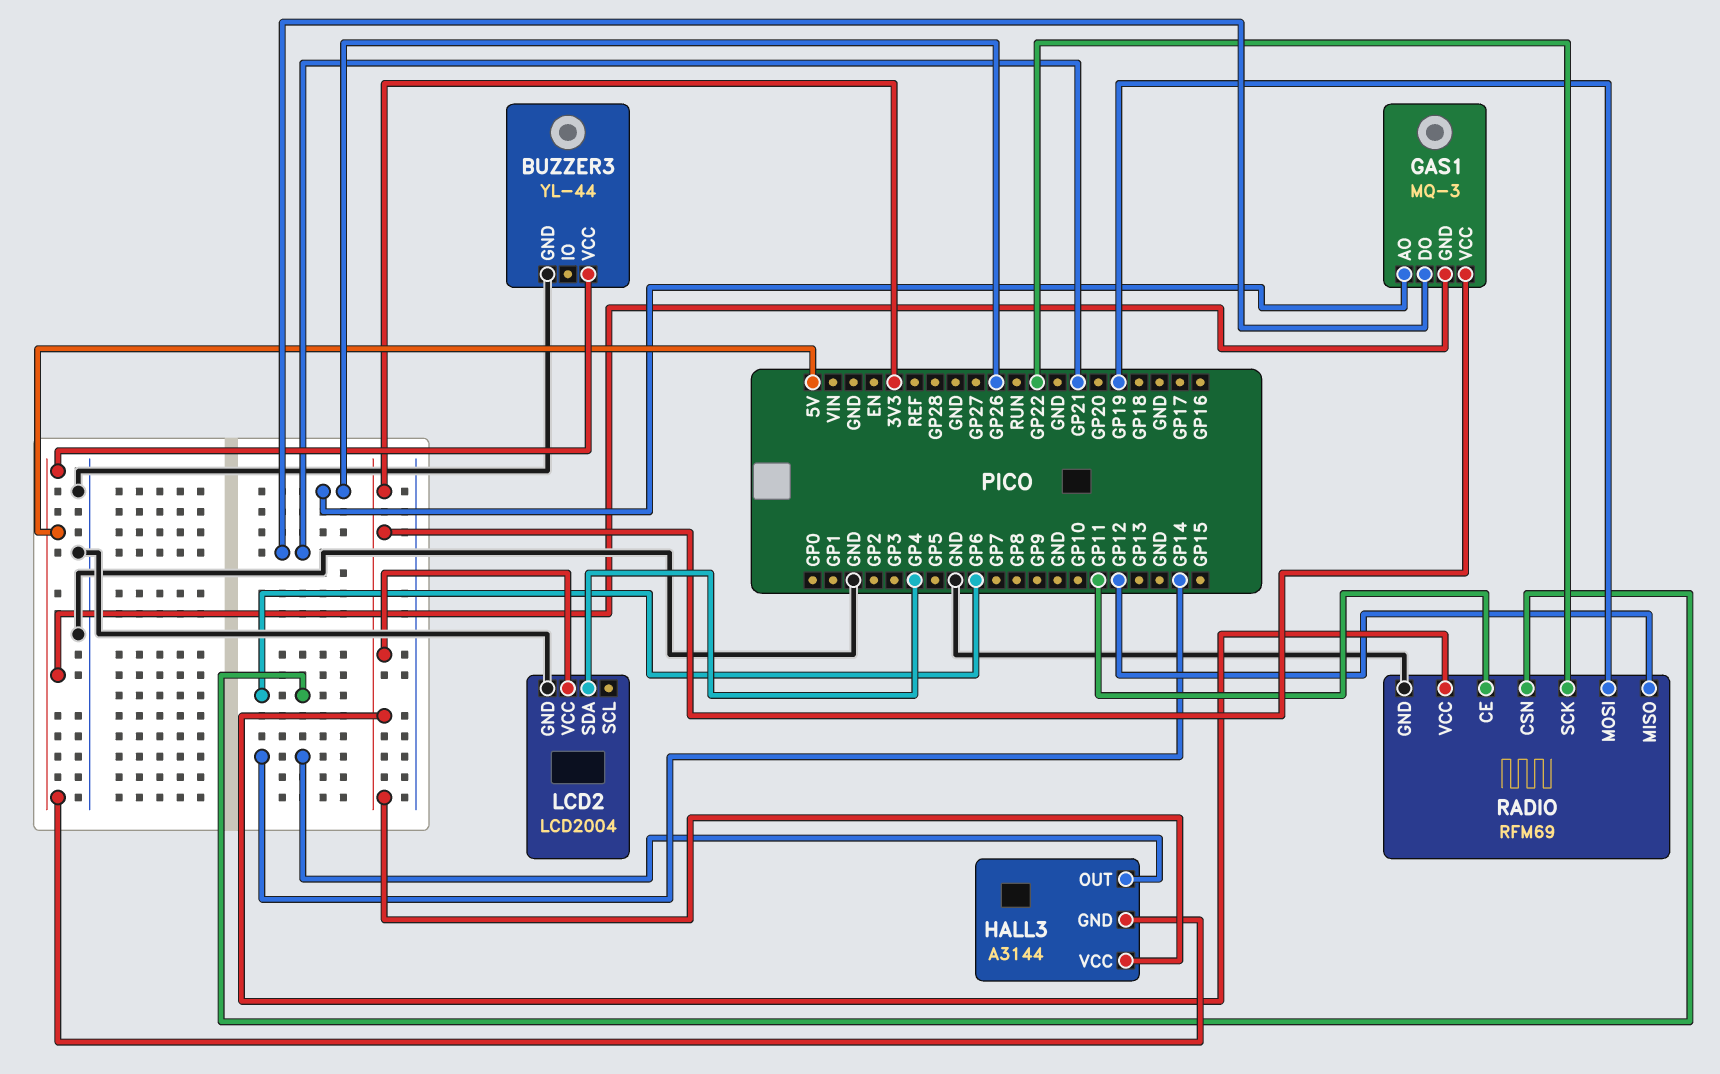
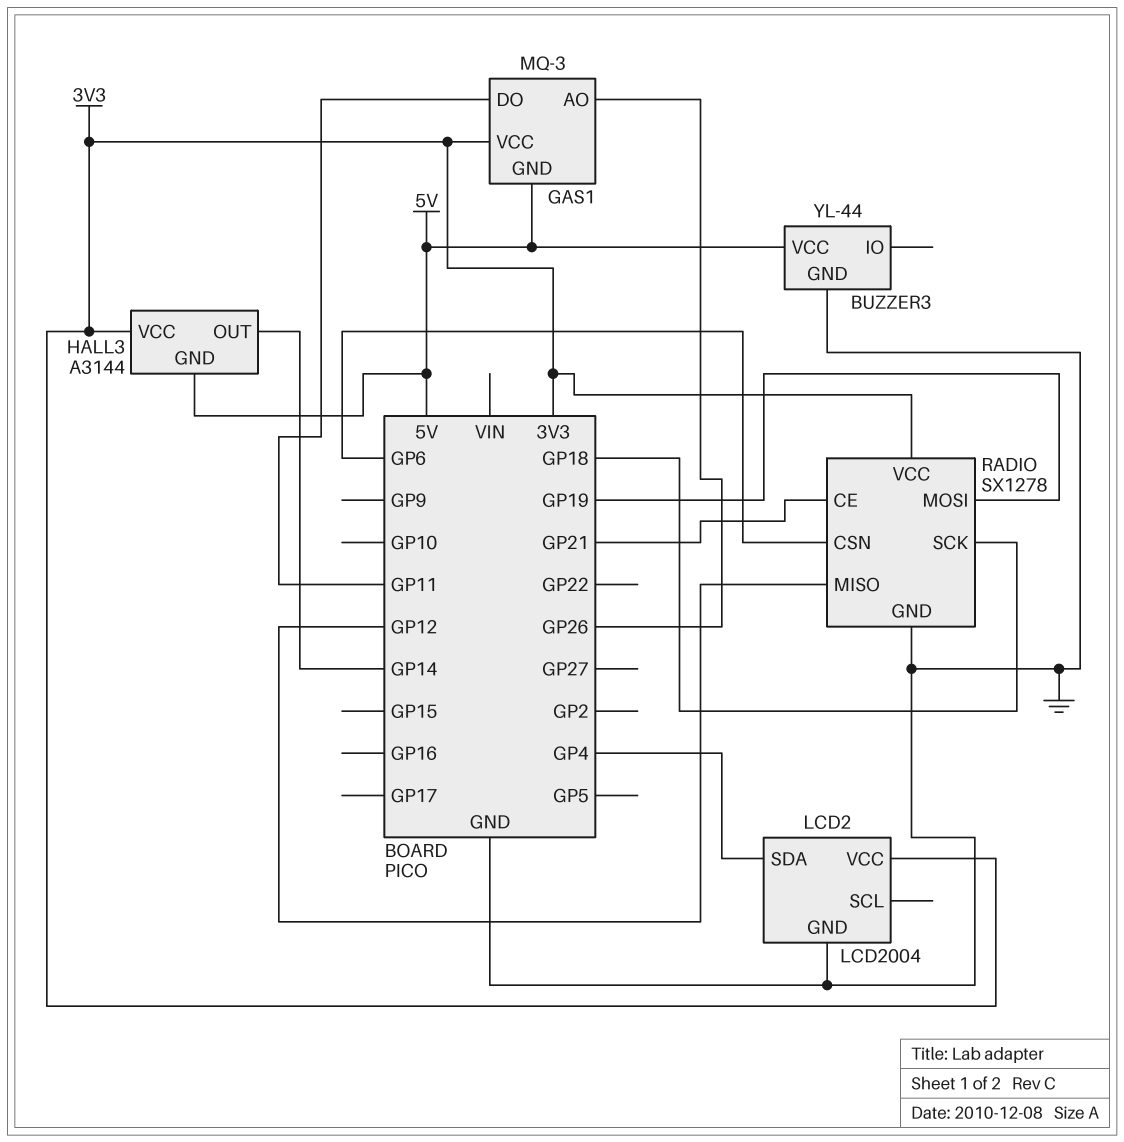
GAS1 pin DO: GP21 -> GP11
RADIO: RFM69 -> SX1278
RADIO pin CE: GP11 -> GP21
RADIO pin SCK: GP22 -> GP18

